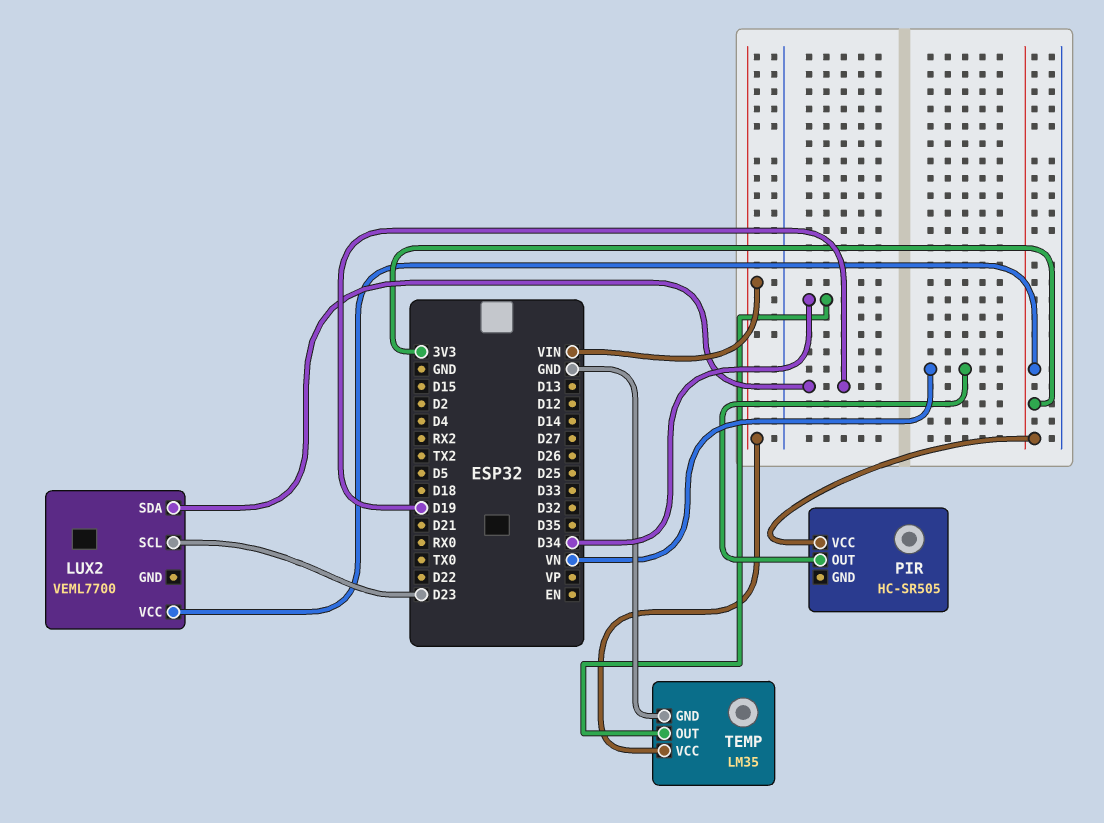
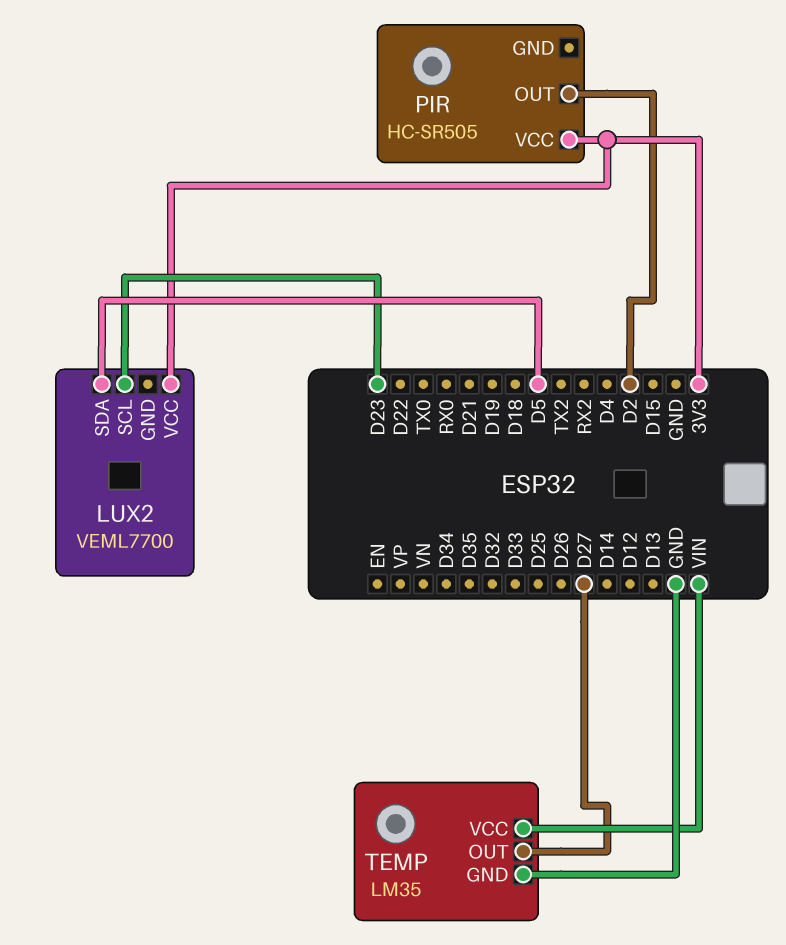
LUX2 pin SDA: D19 -> D5
PIR pin OUT: VN -> D2
TEMP pin OUT: D34 -> D27

